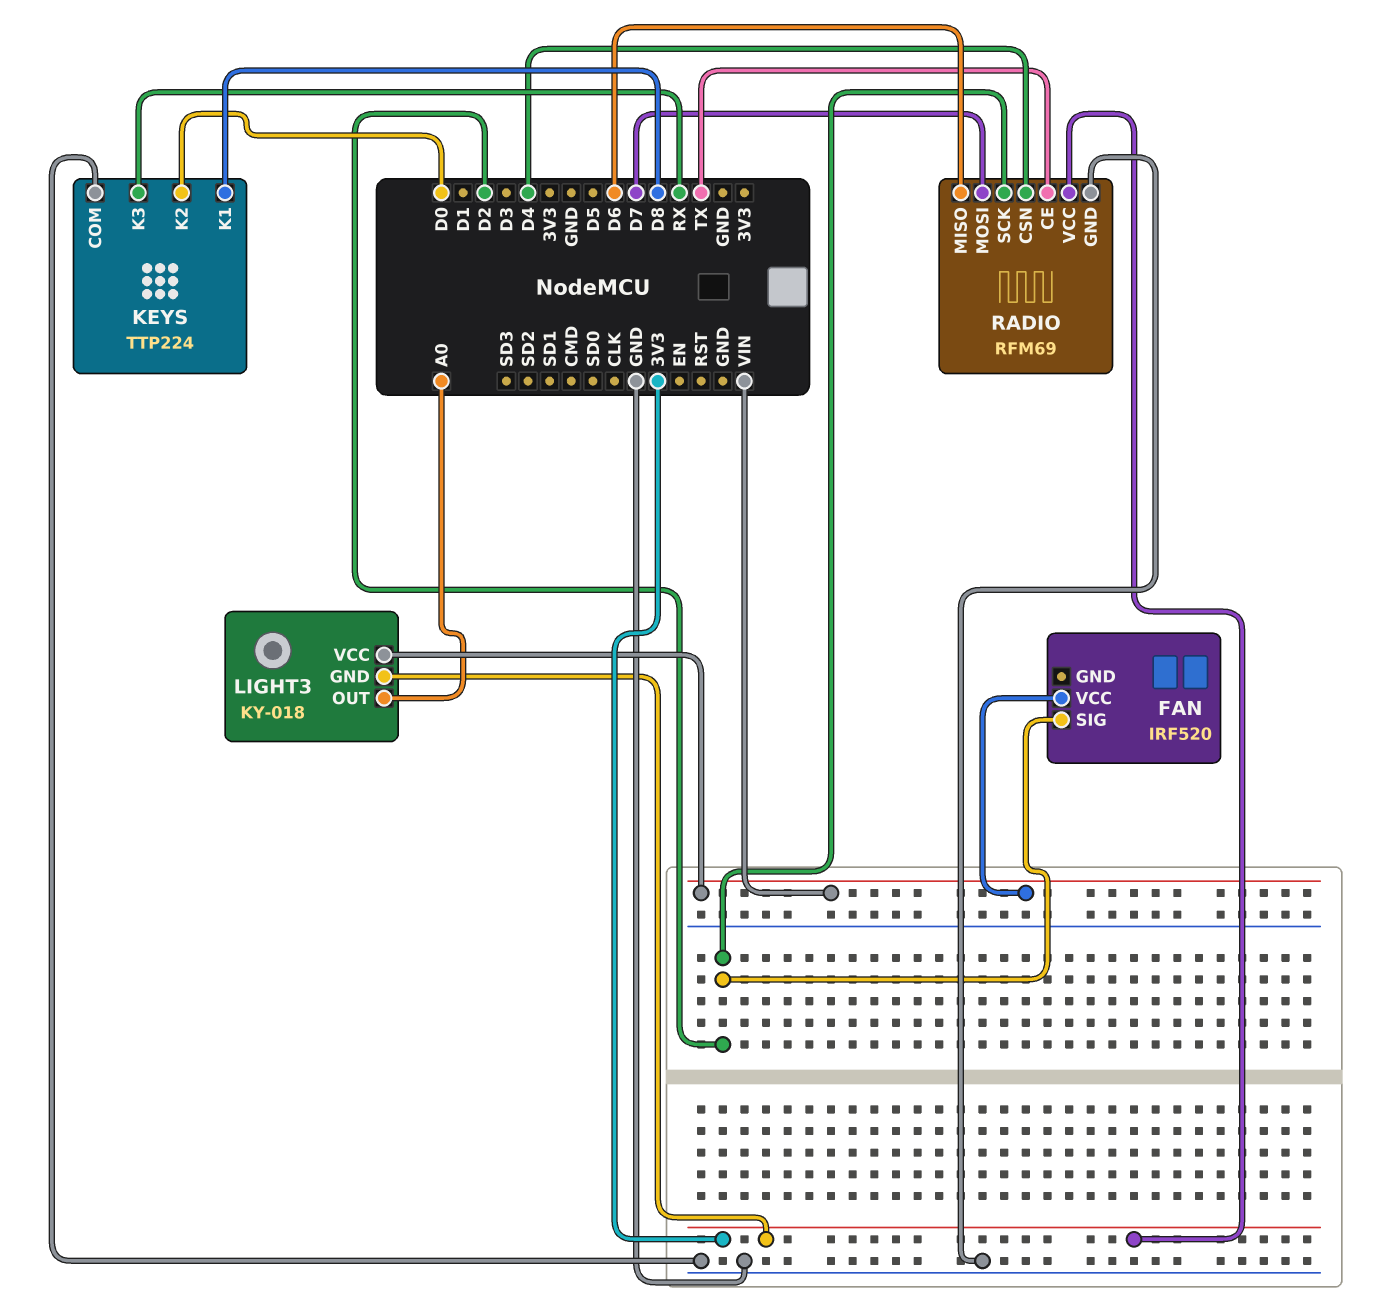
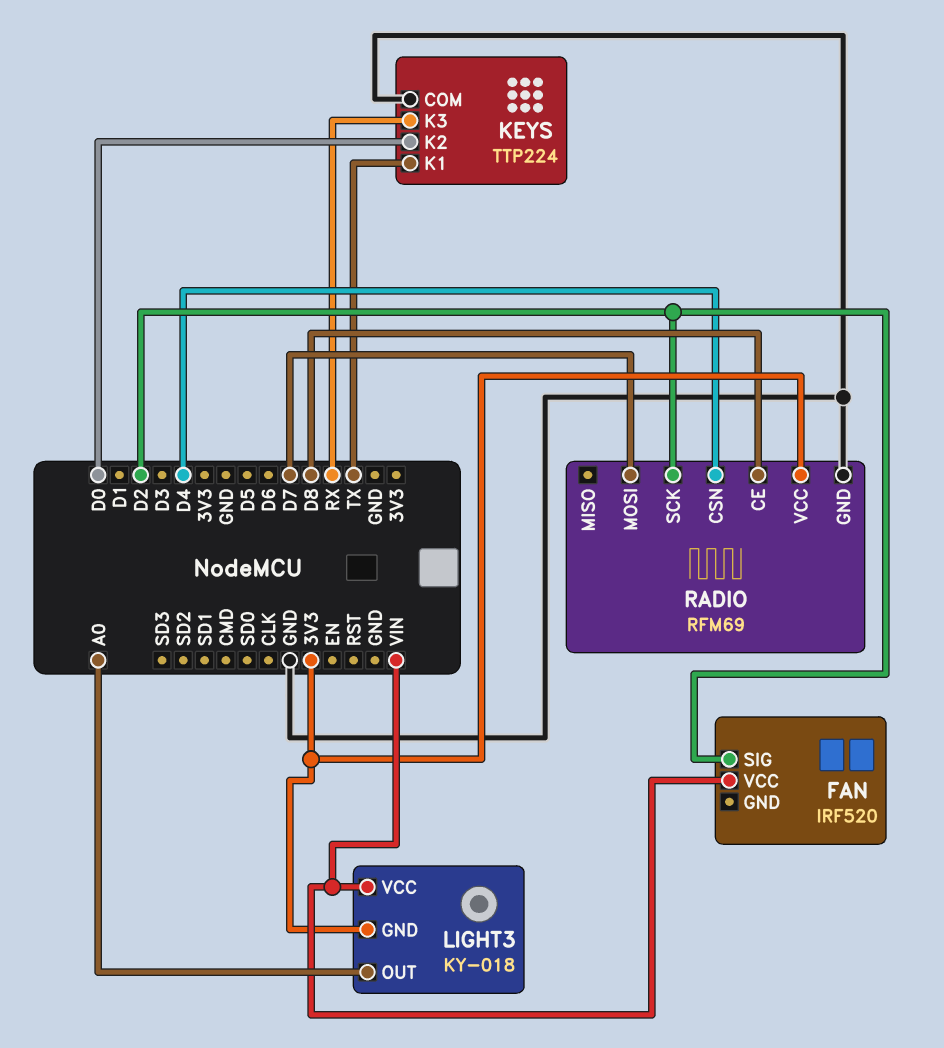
KEYS pin K1: D8 -> TX
RADIO pin CE: TX -> D8
RADIO pin MISO: D6 -> none

